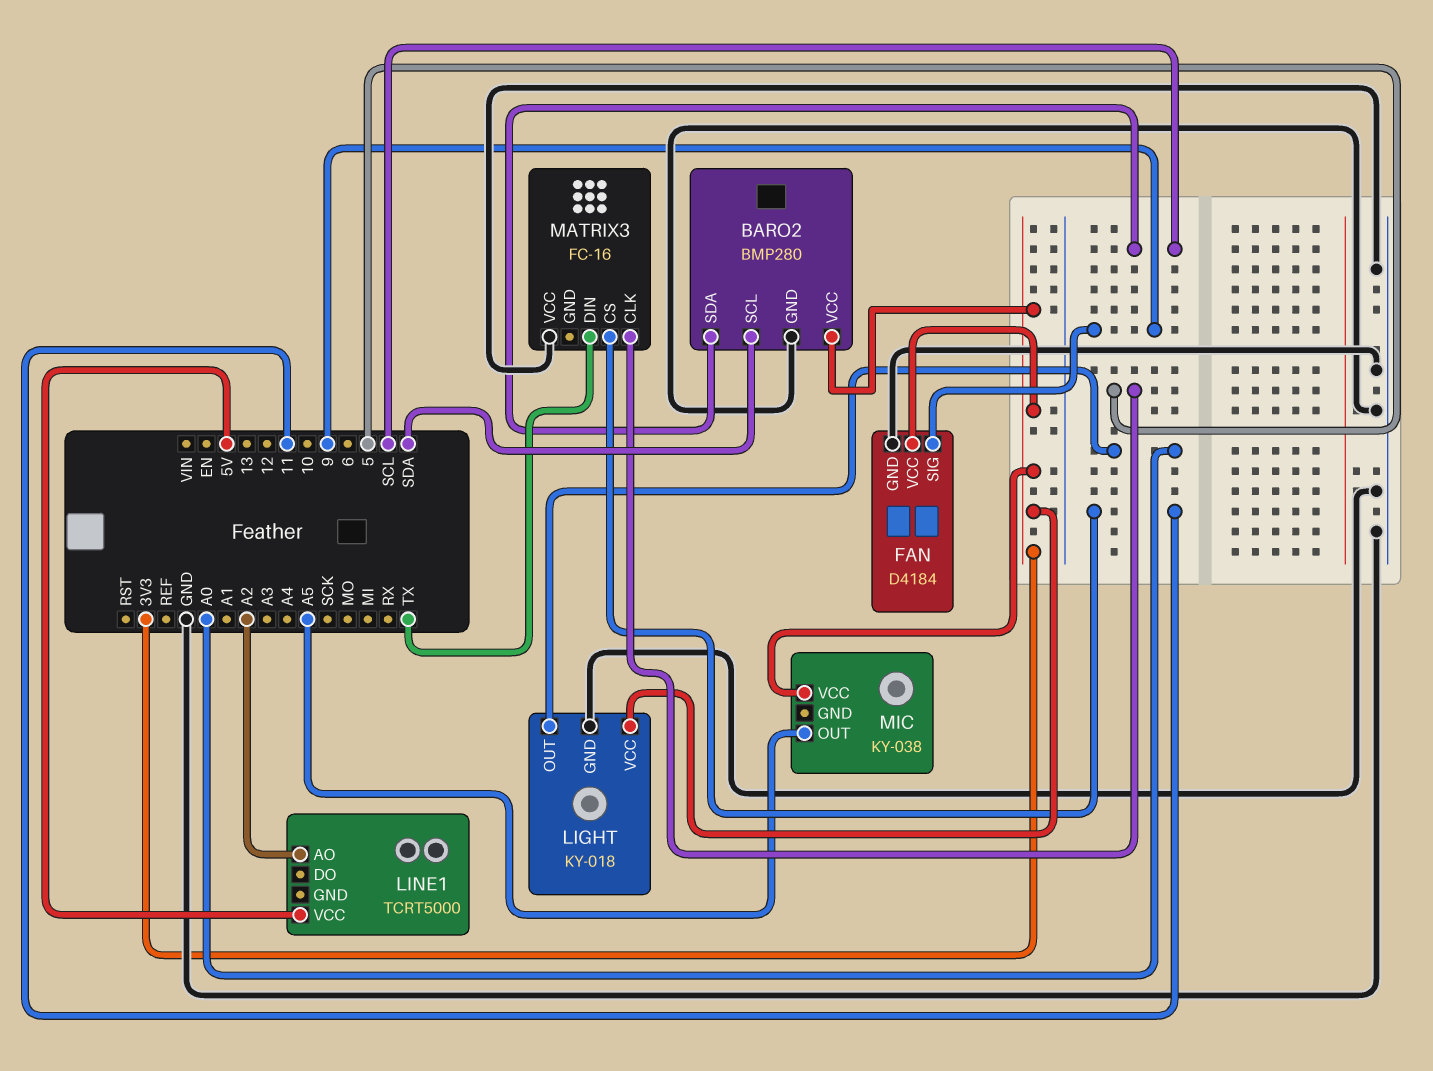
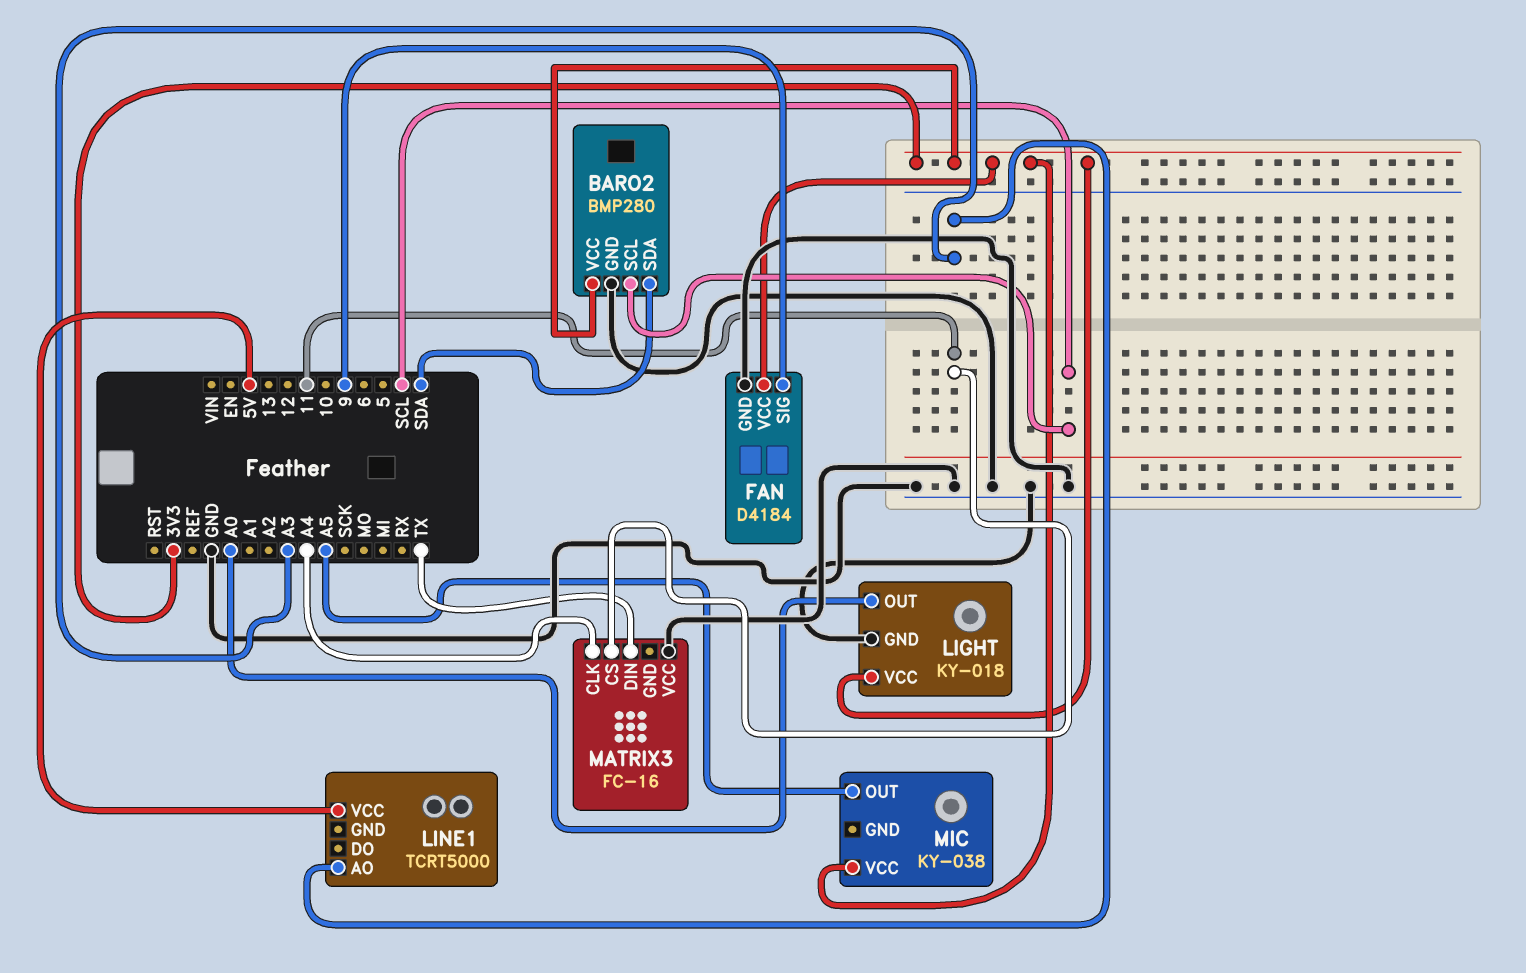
BARO2 pin SCL: SDA -> SCL
BARO2 pin SDA: SCL -> SDA
LINE1 pin AO: A2 -> A3
MATRIX3 pin CLK: 5 -> A4

